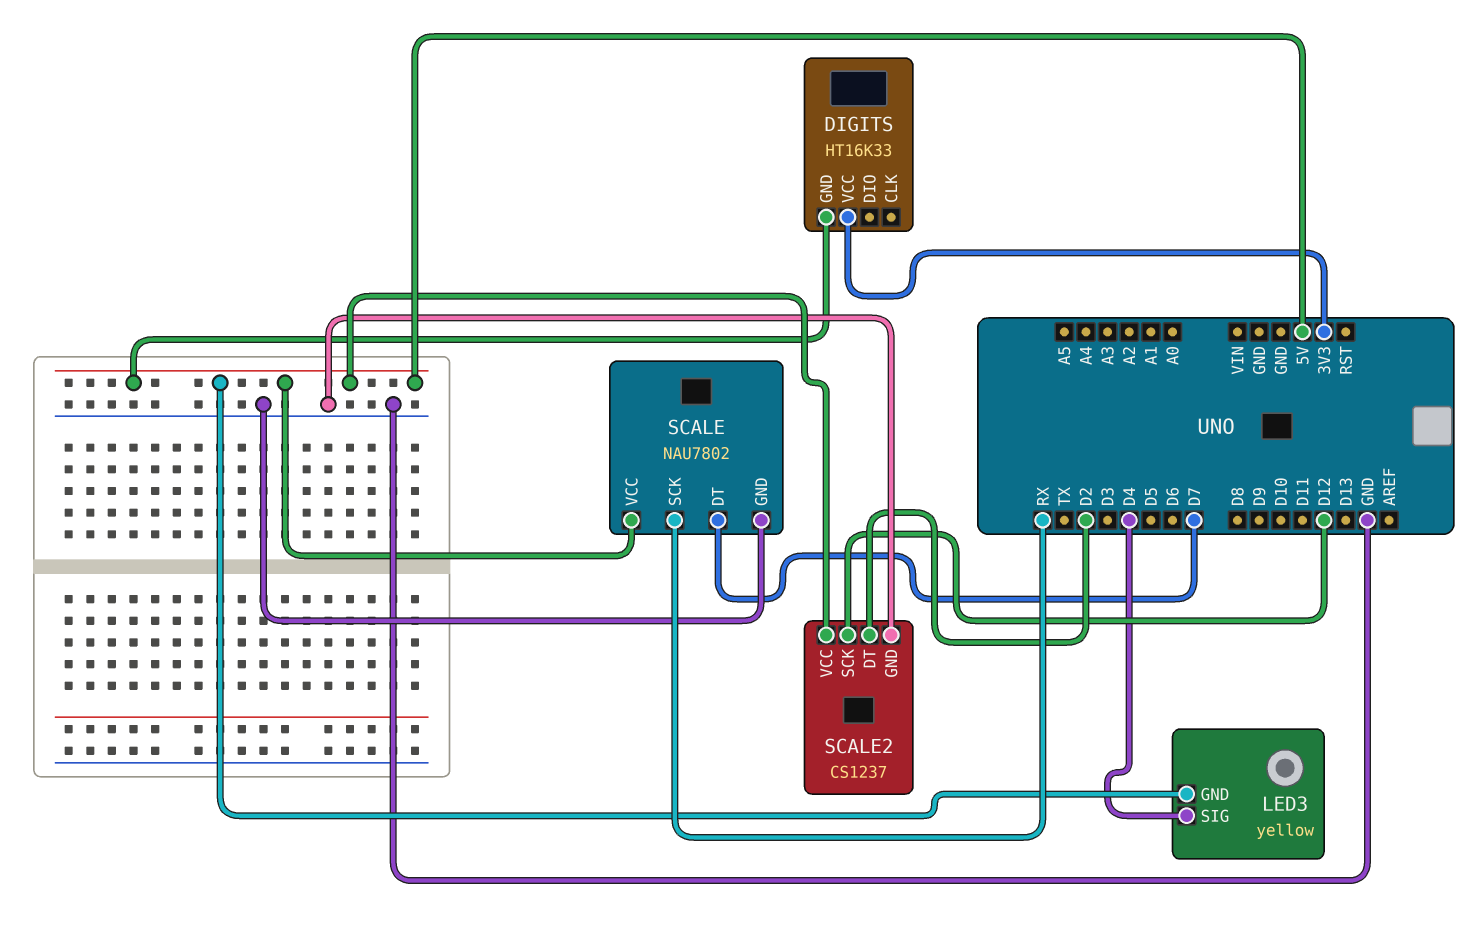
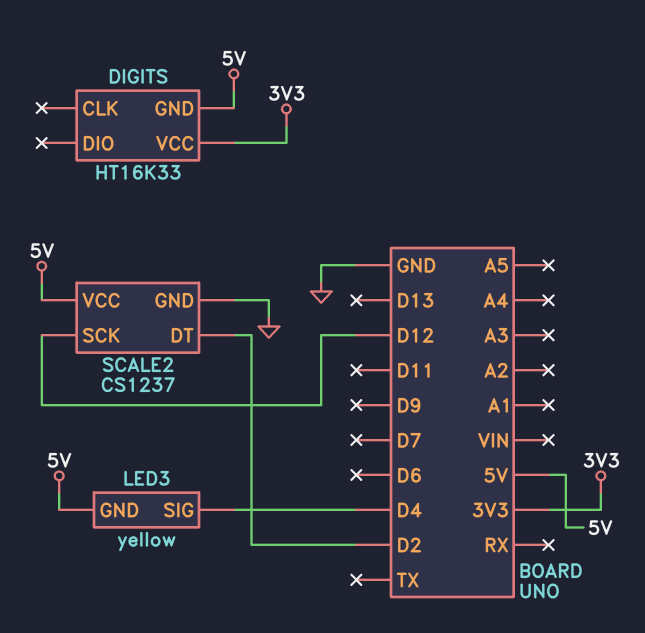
SCALE: NAU7802 -> none
SCALE pin DT: D7 -> none
SCALE pin GND: GND -> none
SCALE pin SCK: RX -> none
SCALE pin VCC: 5V -> none

